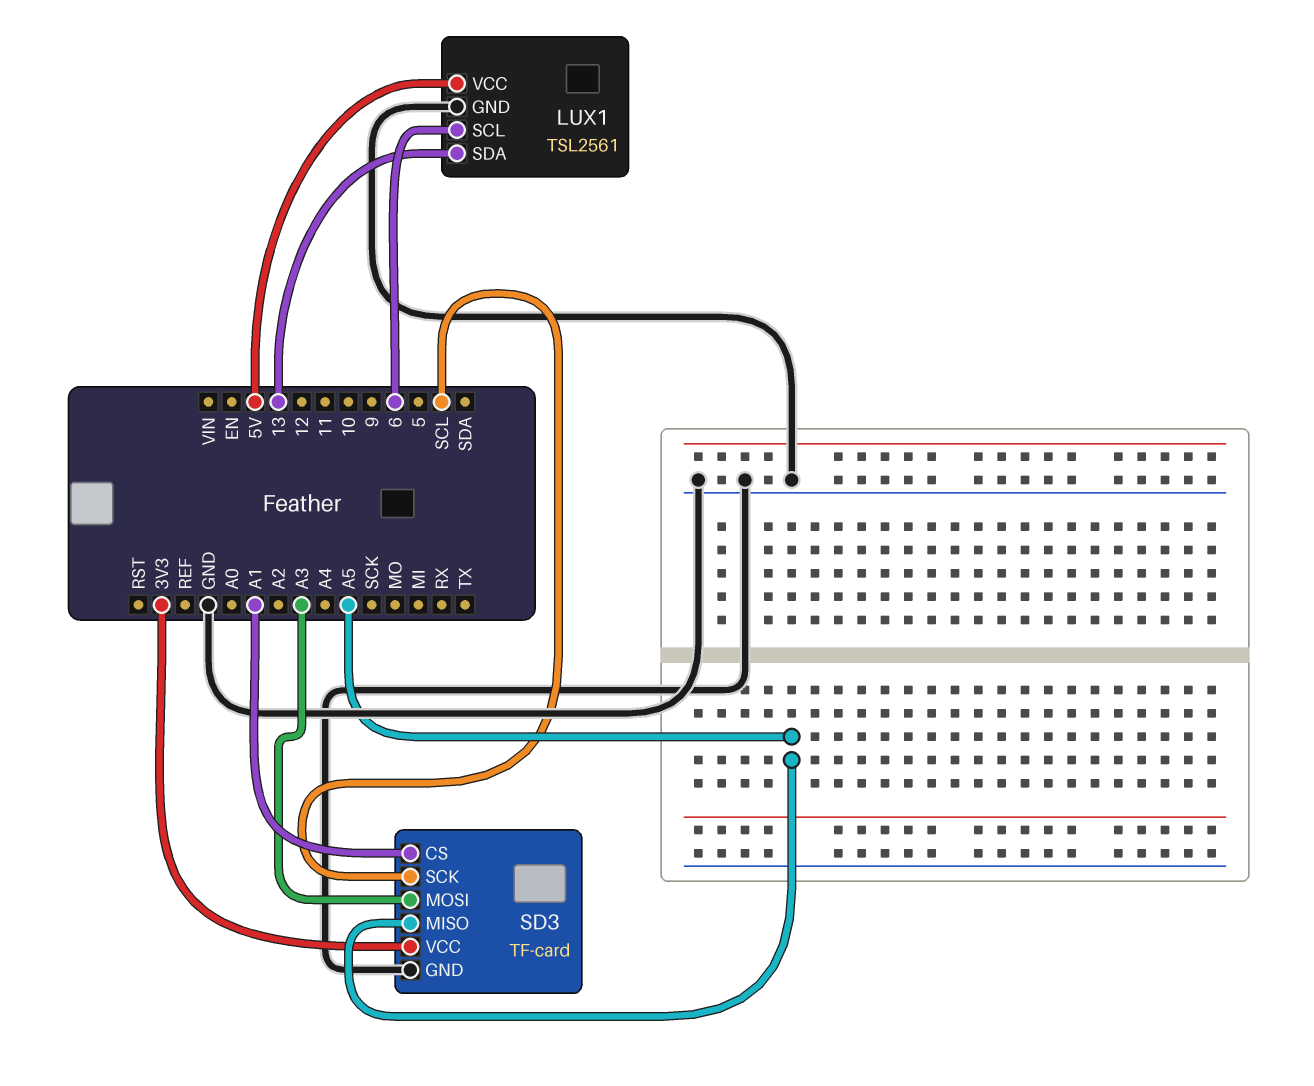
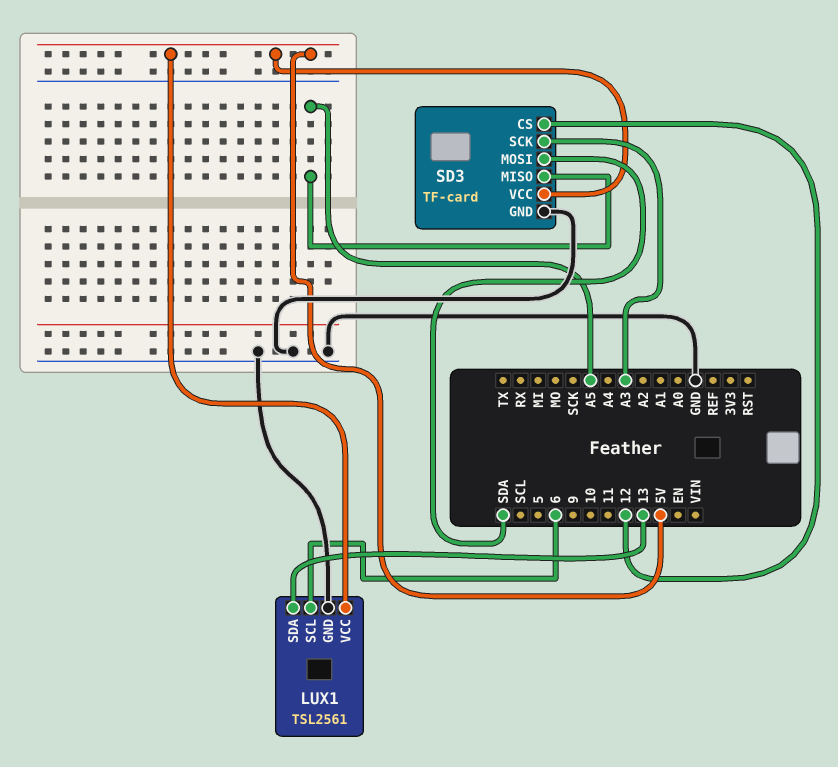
SD3 pin CS: A1 -> 12
SD3 pin MOSI: A3 -> SDA
SD3 pin SCK: SCL -> A3
SD3 pin VCC: 3V3 -> 5V

